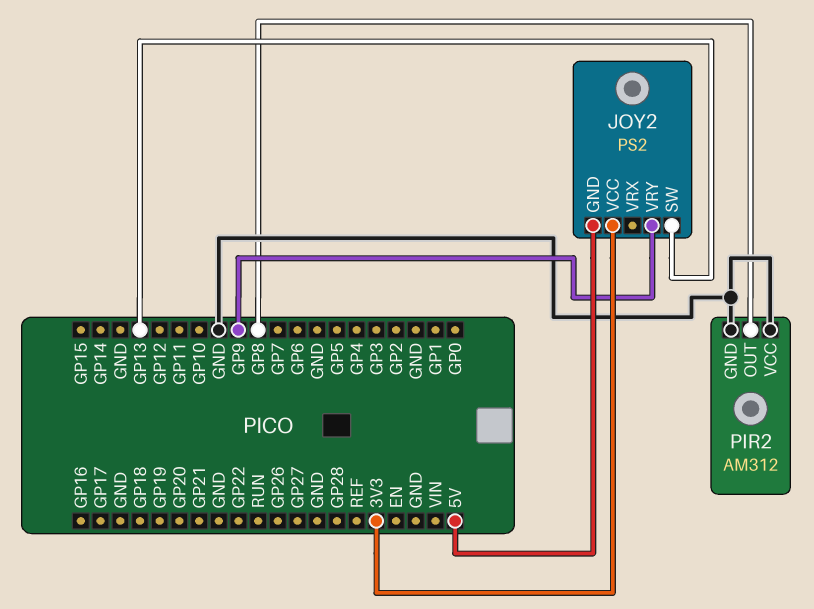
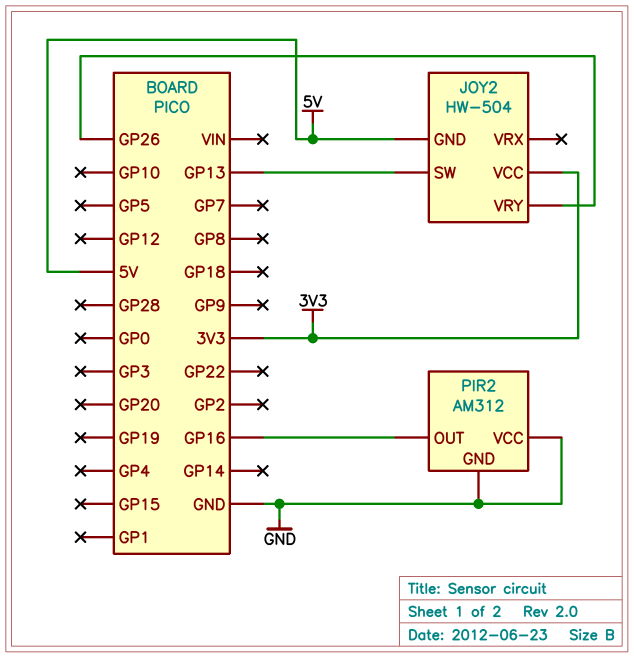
JOY2: PS2 -> HW-504
JOY2 pin VRY: GP9 -> GP26
PIR2 pin OUT: GP8 -> GP16

